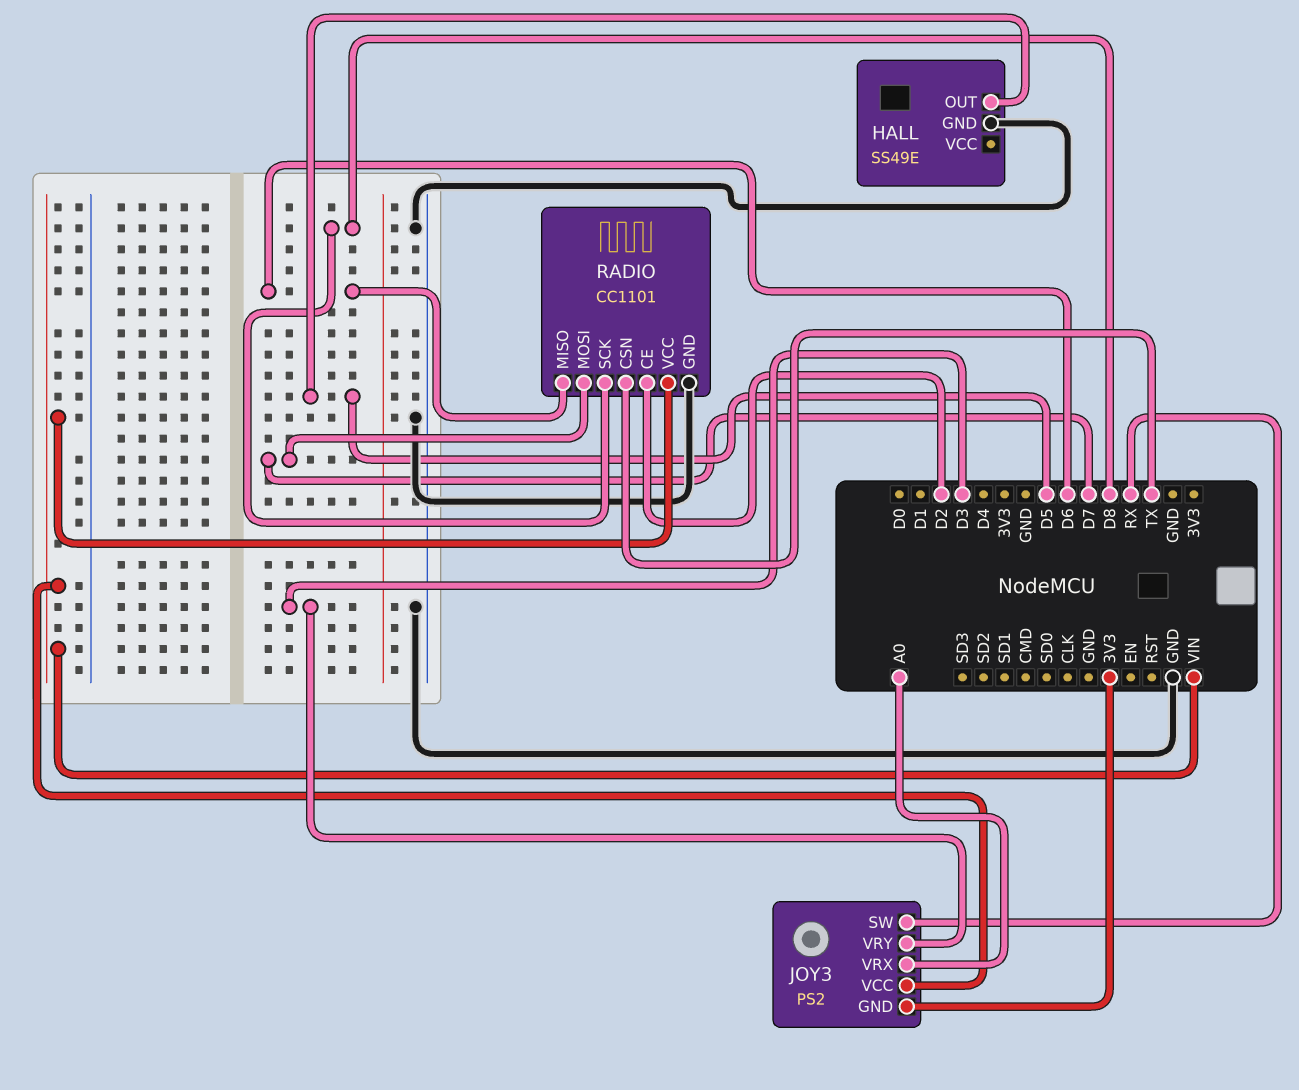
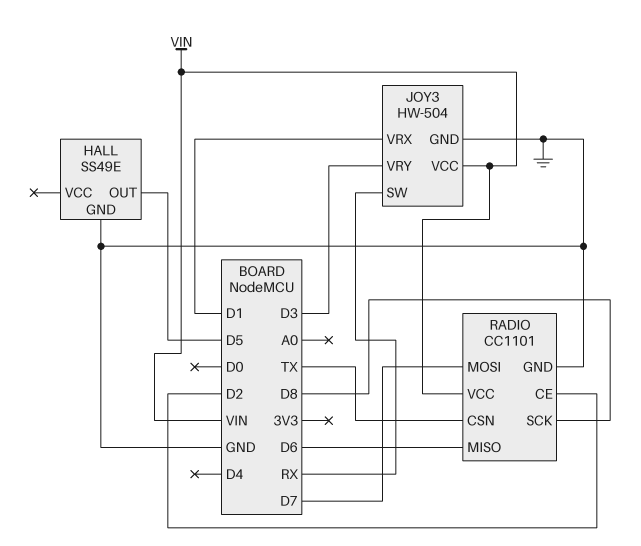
JOY3: PS2 -> HW-504
JOY3 pin GND: 3V3 -> GND
JOY3 pin VRX: A0 -> D1

